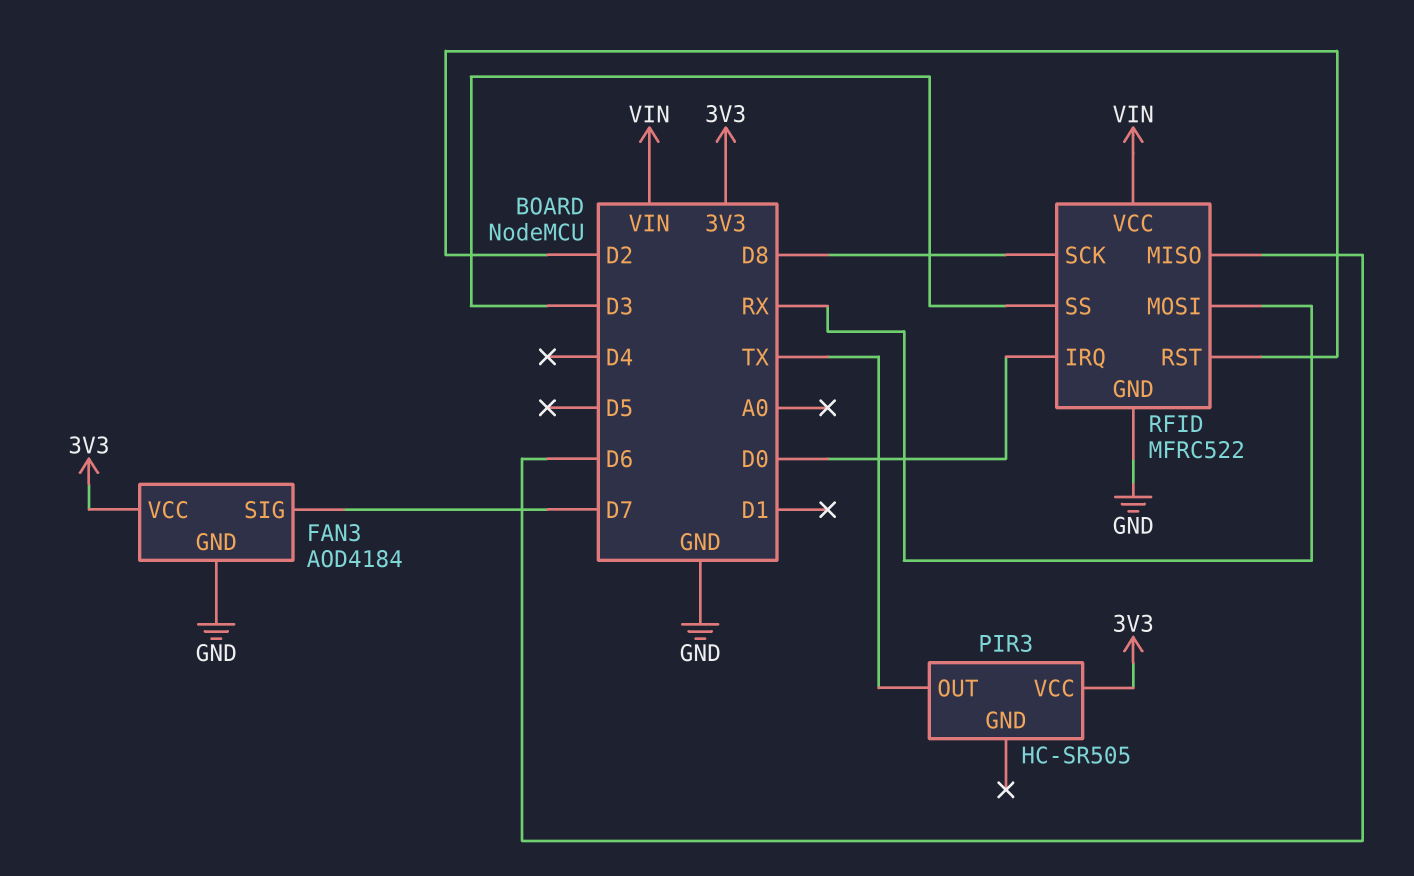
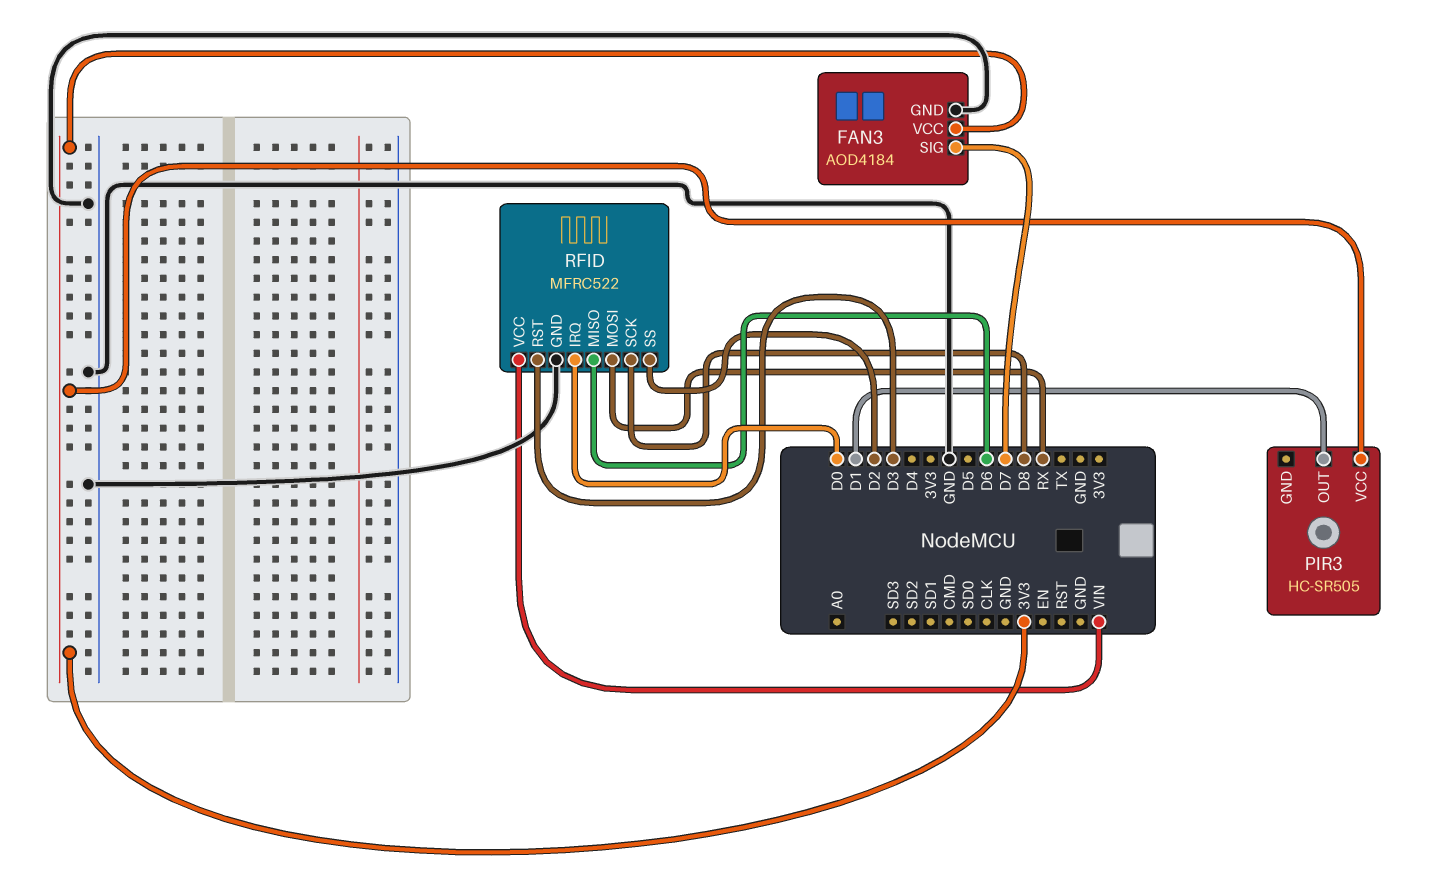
PIR3 pin OUT: TX -> D1
RFID pin RST: D2 -> D3
RFID pin SS: D3 -> D2

